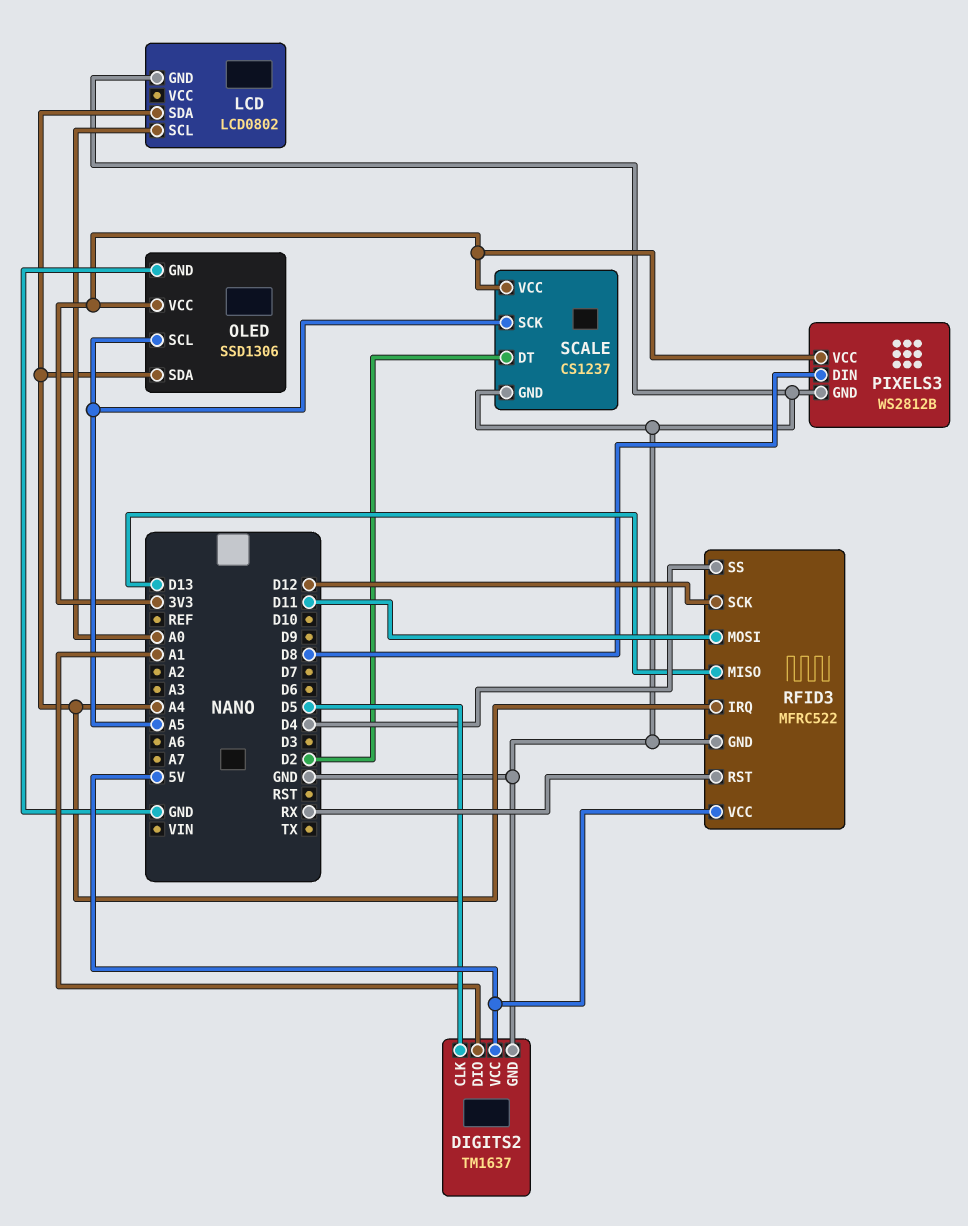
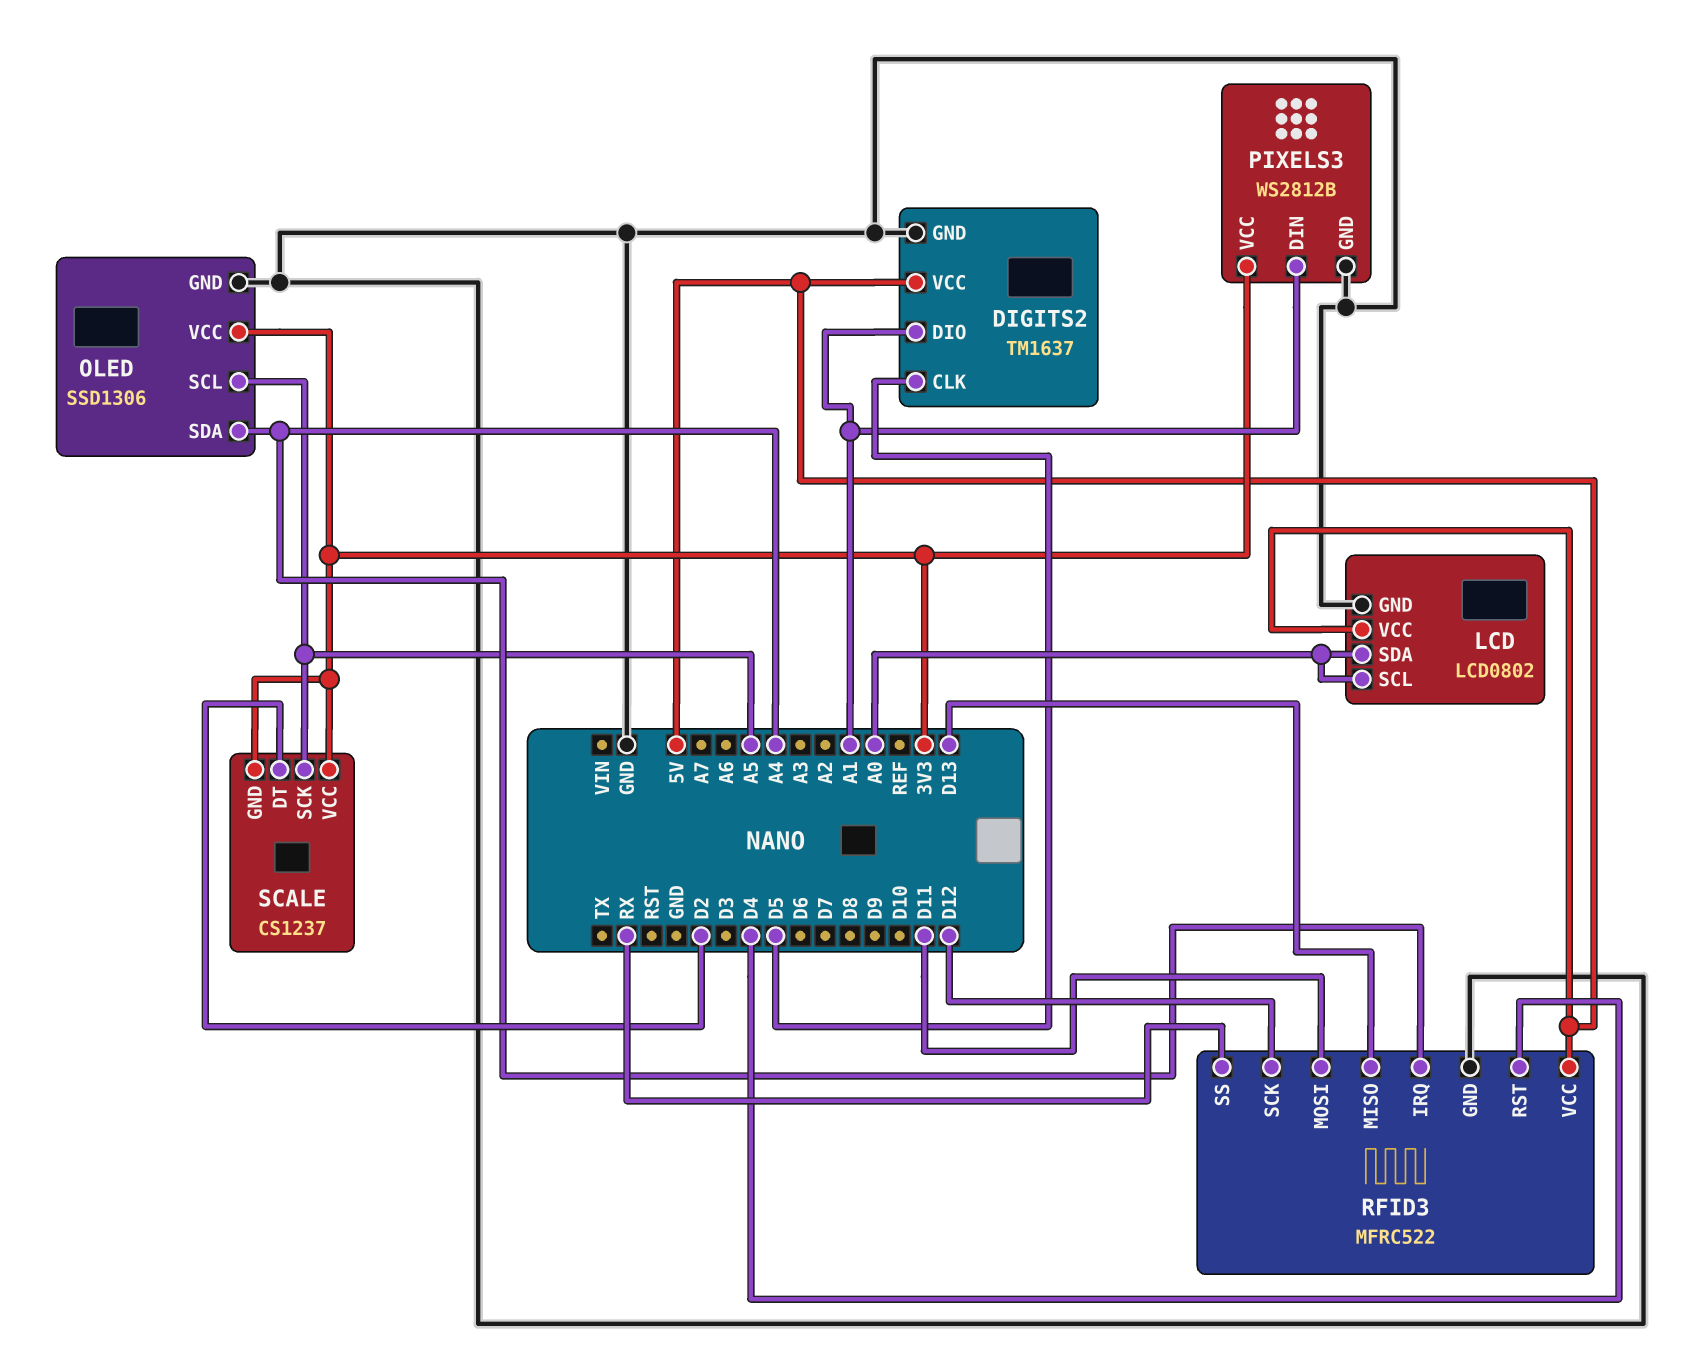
LCD pin SDA: A4 -> A0
LCD pin VCC: none -> 5V
PIXELS3 pin DIN: D8 -> A1
RFID3 pin RST: RX -> D4
RFID3 pin SS: D4 -> RX
SCALE pin GND: GND -> 3V3

